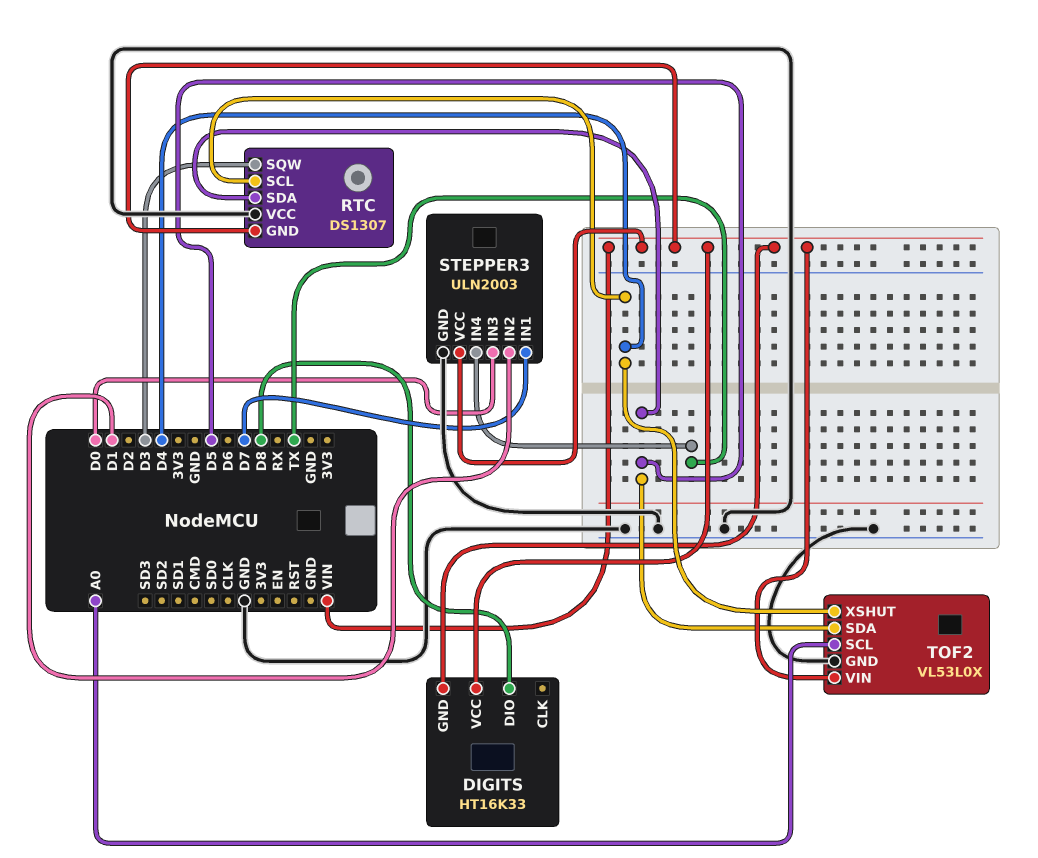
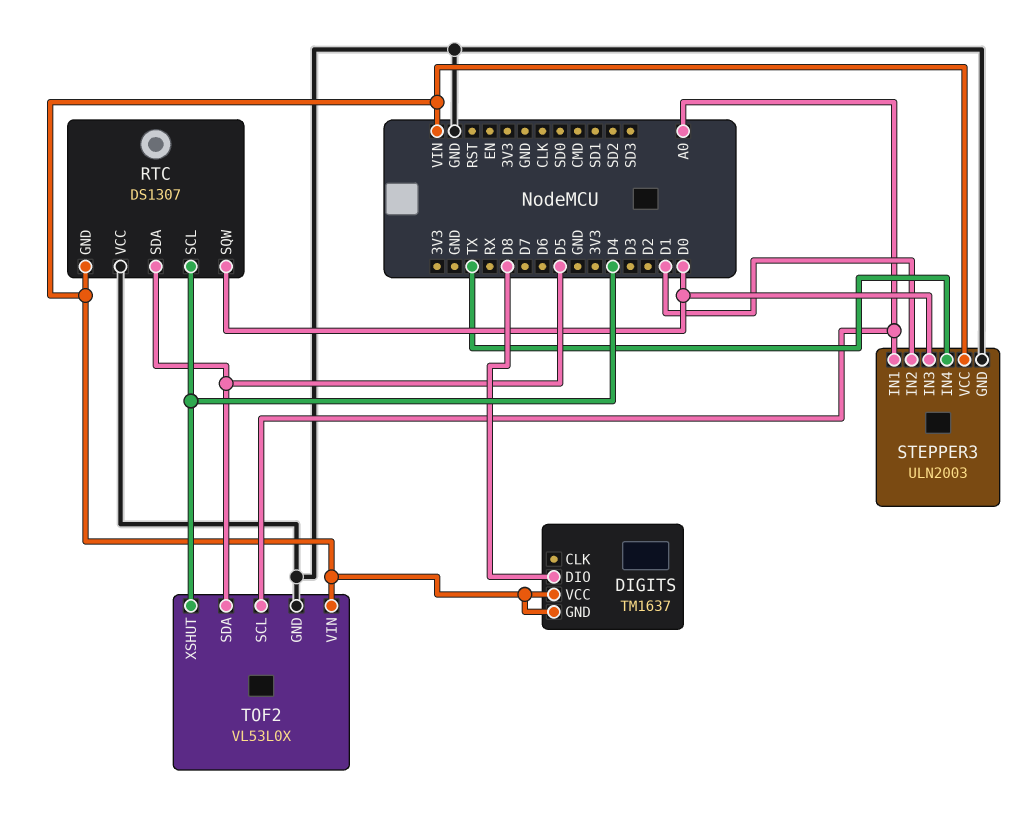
DIGITS: HT16K33 -> TM1637
RTC pin SQW: D3 -> D0
STEPPER3 pin IN1: D7 -> A0

